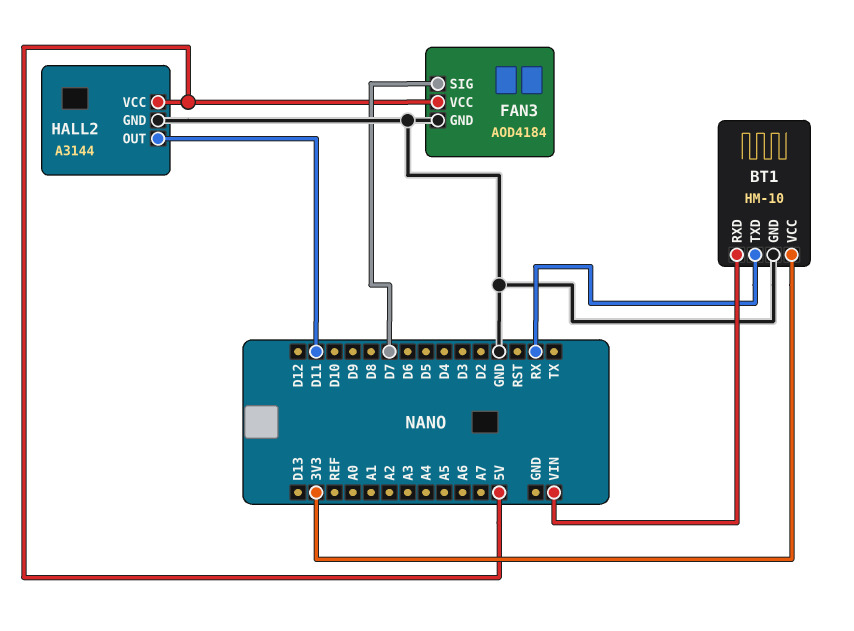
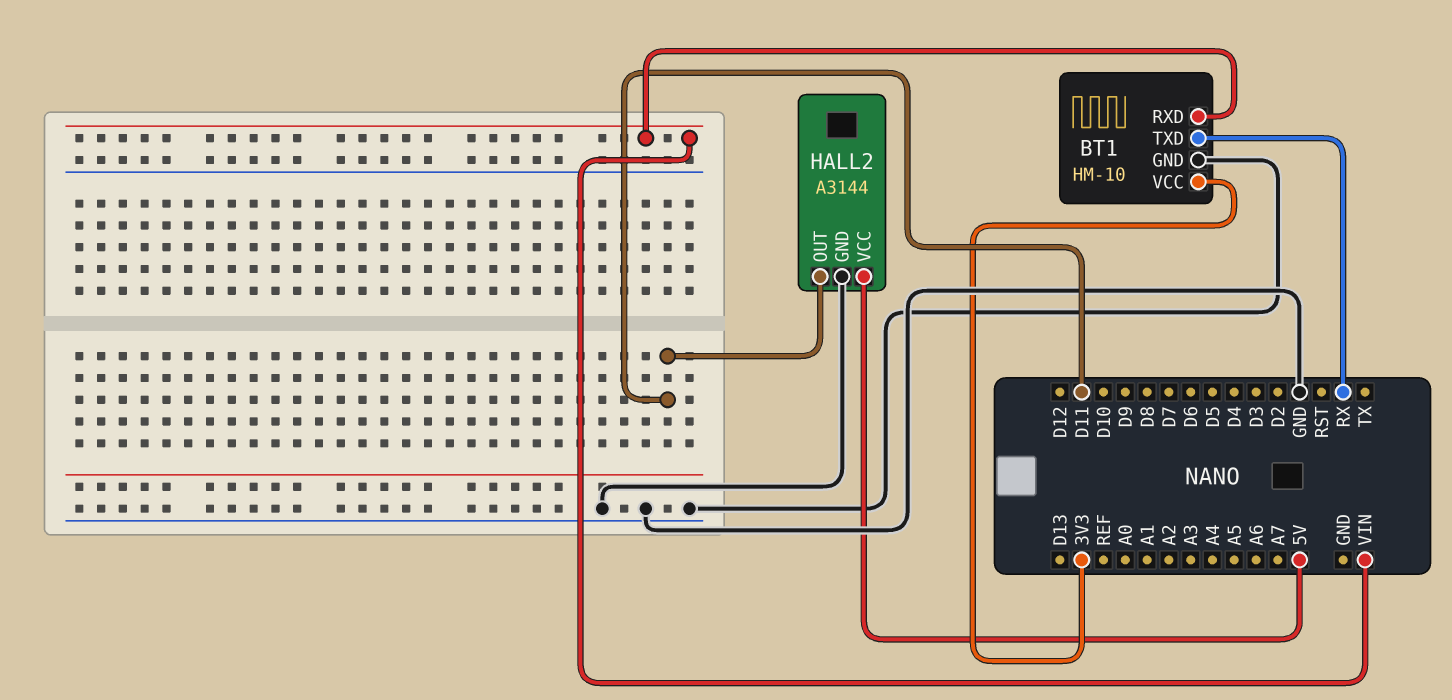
FAN3: AOD4184 -> none
FAN3 pin GND: GND -> none
FAN3 pin SIG: D7 -> none
FAN3 pin VCC: 5V -> none

